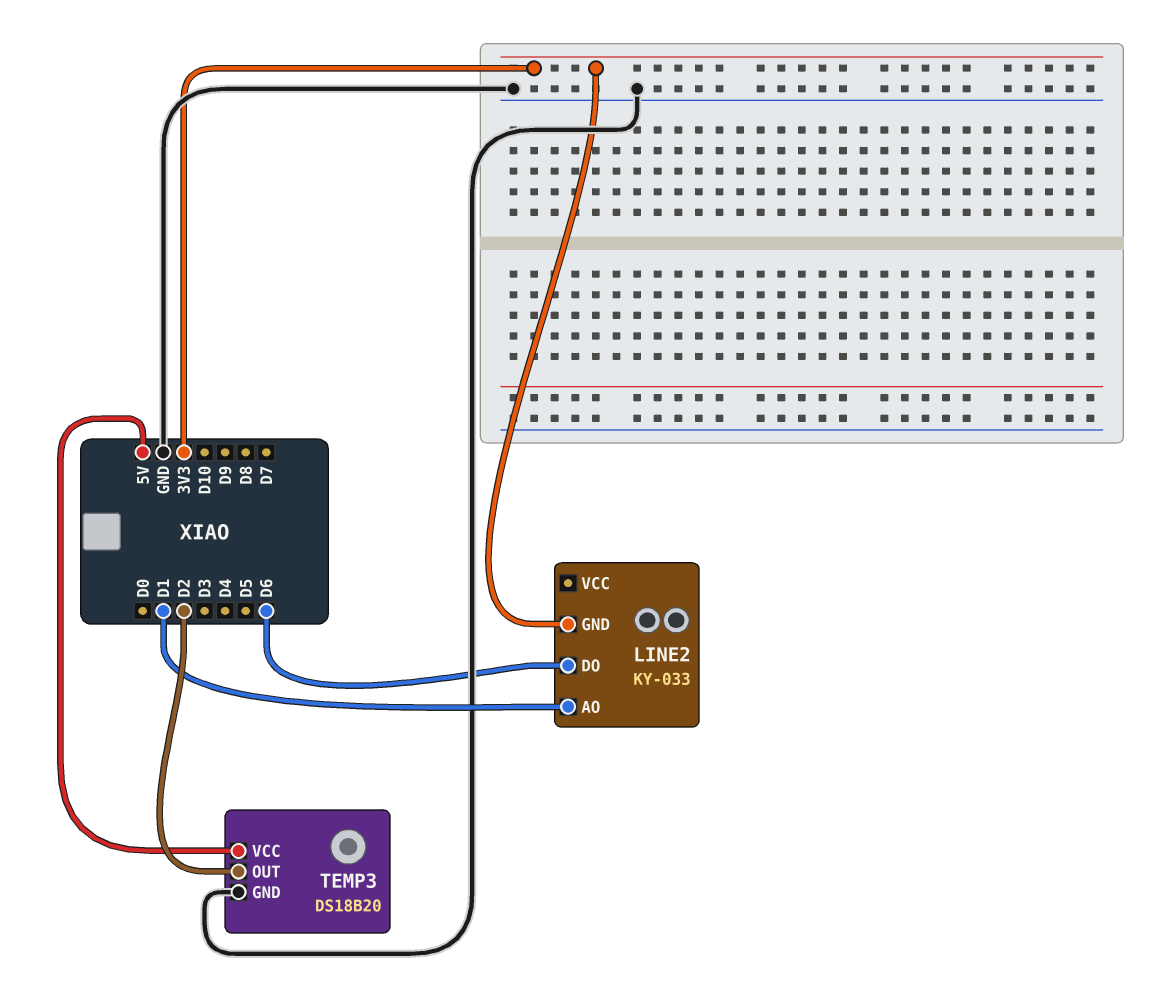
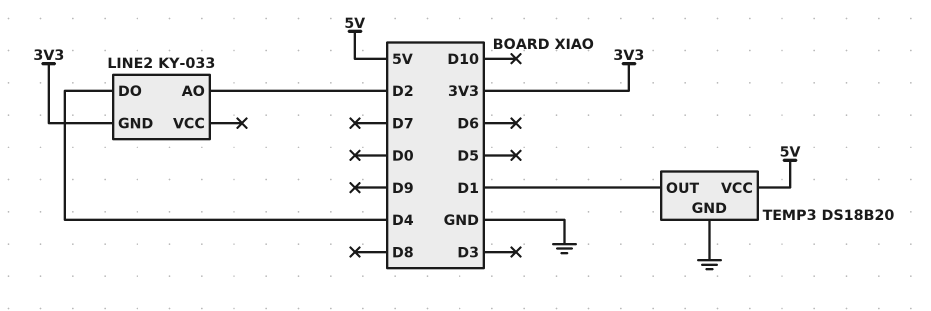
LINE2 pin AO: D1 -> D2
LINE2 pin DO: D6 -> D4
TEMP3 pin OUT: D2 -> D1

